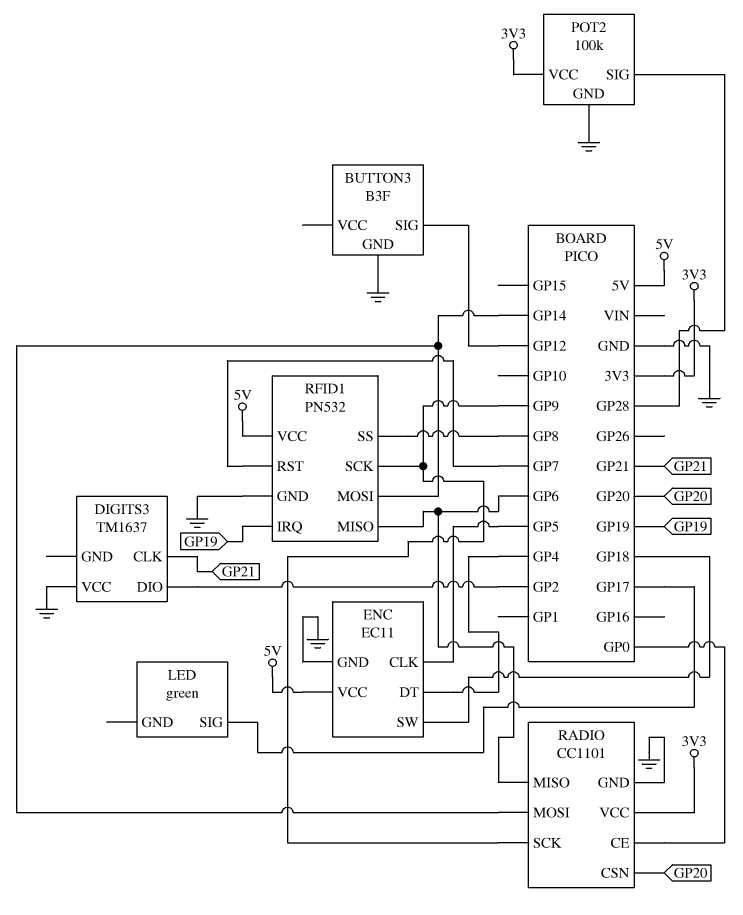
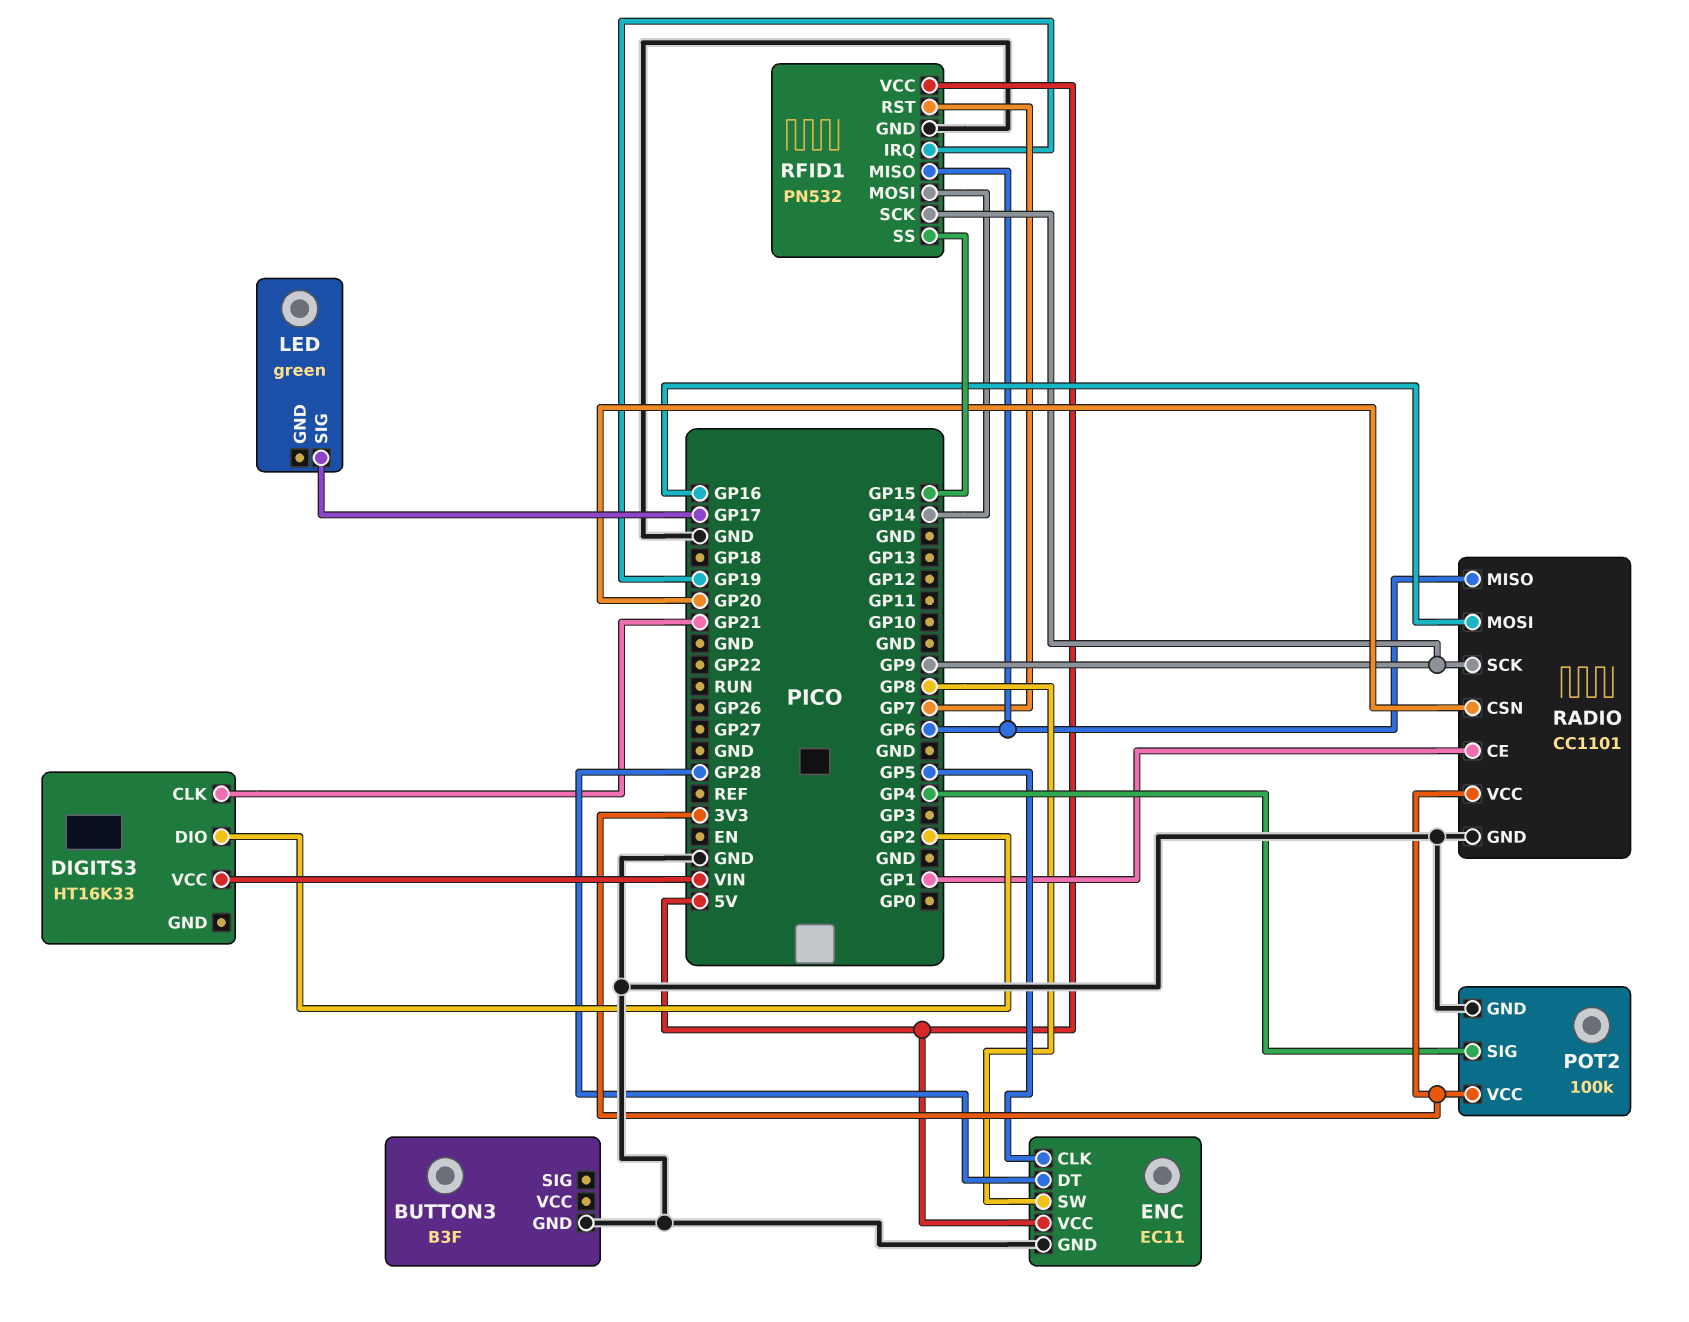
BUTTON3 pin SIG: GP12 -> none
DIGITS3: TM1637 -> HT16K33
DIGITS3 pin VCC: GND -> VIN
ENC pin DT: GP4 -> GP28
ENC pin SW: GP18 -> GP8
POT2 pin SIG: GP28 -> GP4
RADIO pin CE: GP0 -> GP1
RADIO pin MOSI: GP14 -> GP16
RFID1 pin SS: GP8 -> GP15

